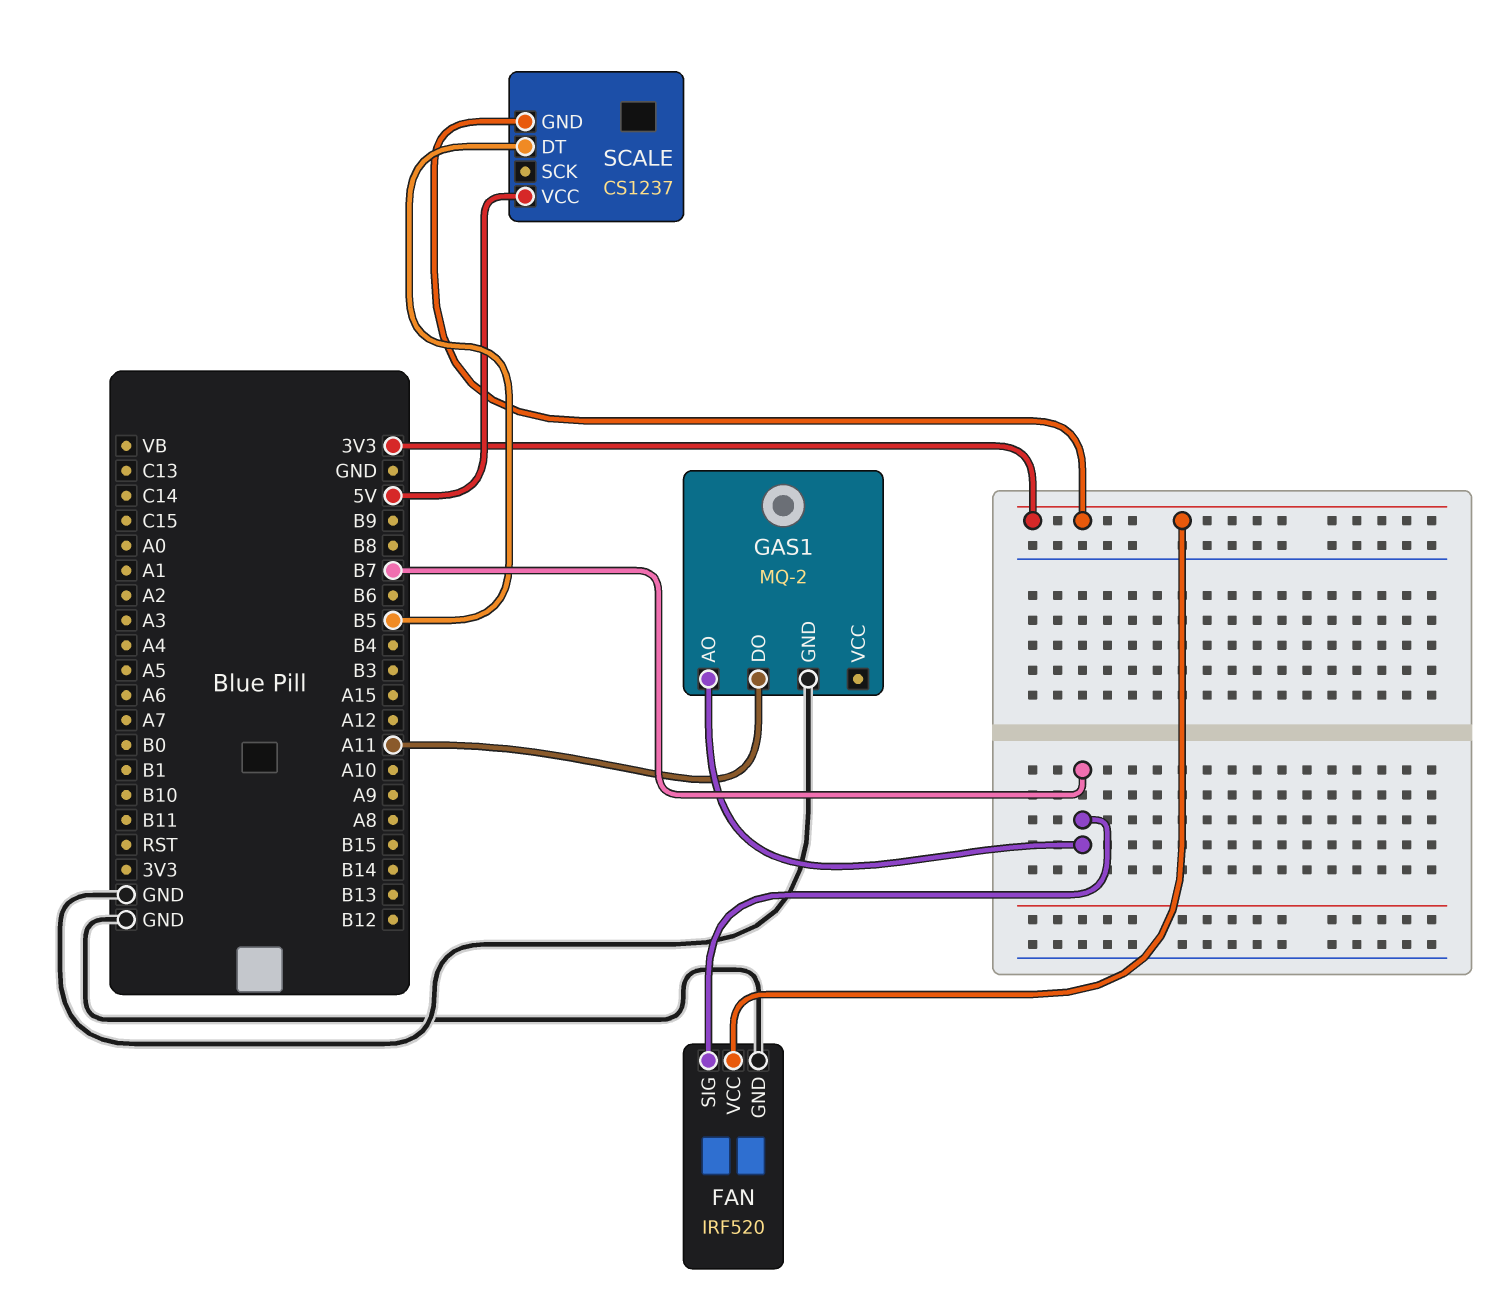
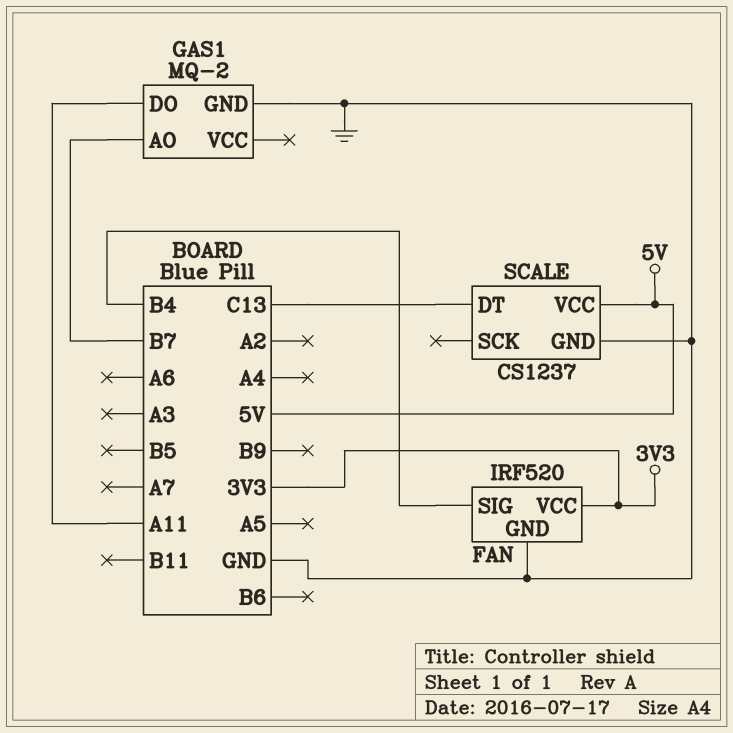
FAN pin SIG: B7 -> B4
SCALE pin DT: B5 -> C13
SCALE pin GND: 3V3 -> GND

